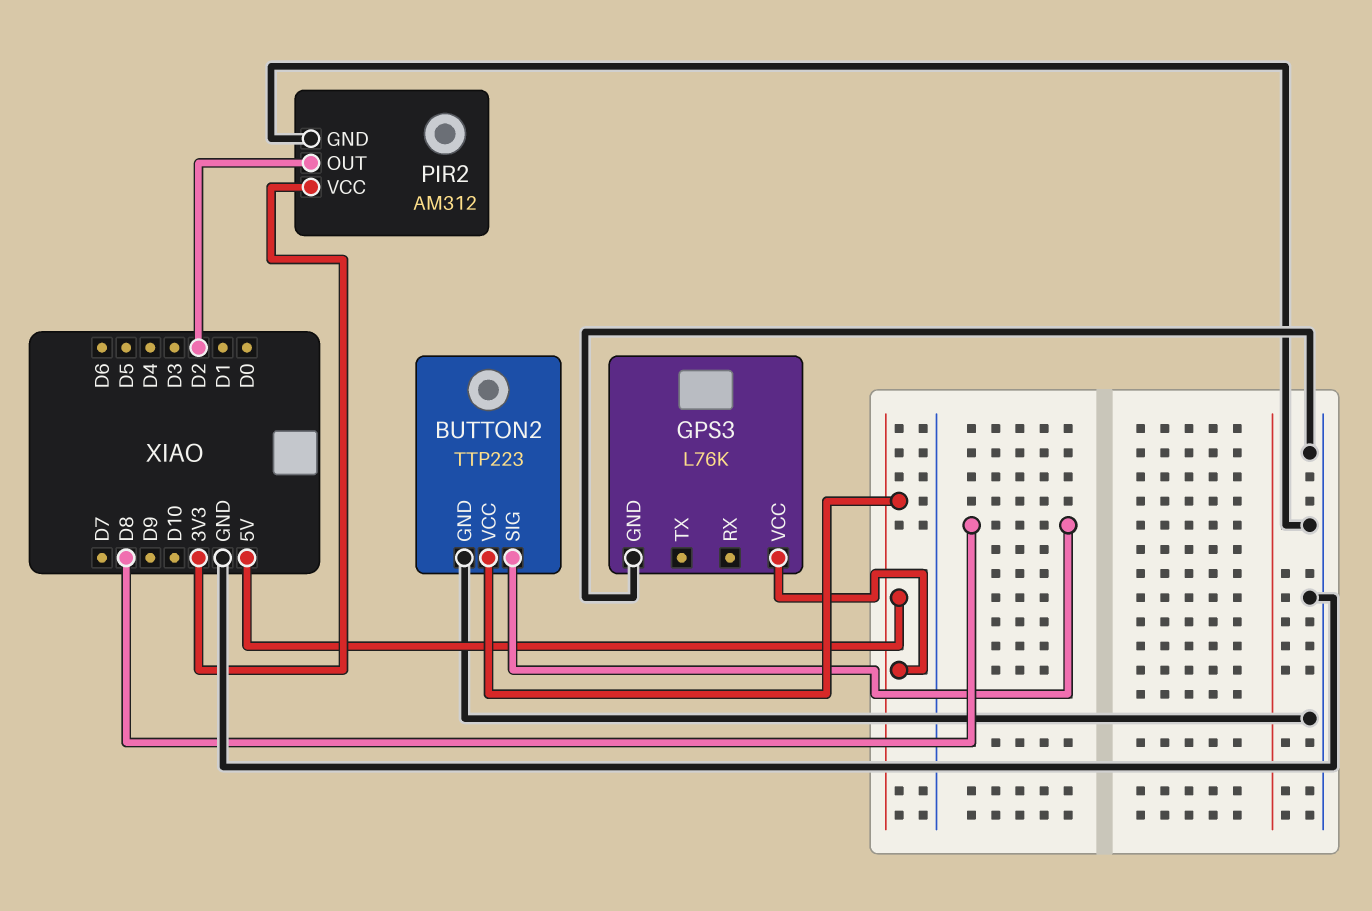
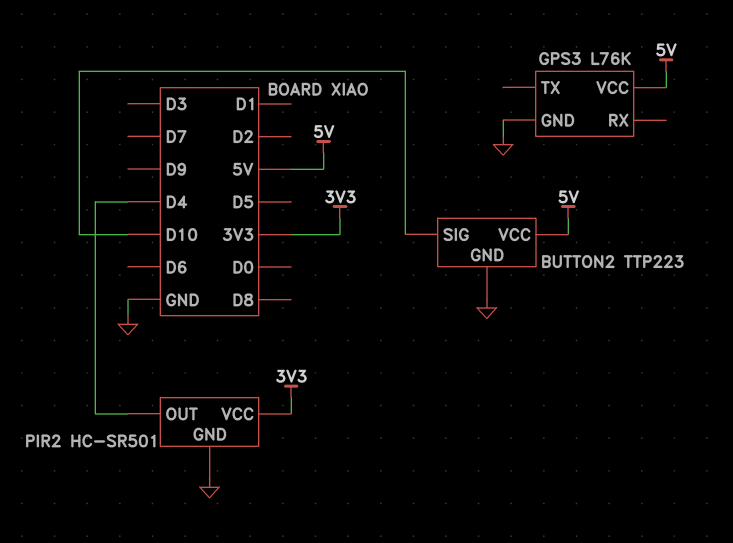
BUTTON2 pin SIG: D8 -> D10
PIR2: AM312 -> HC-SR501
PIR2 pin OUT: D2 -> D4

